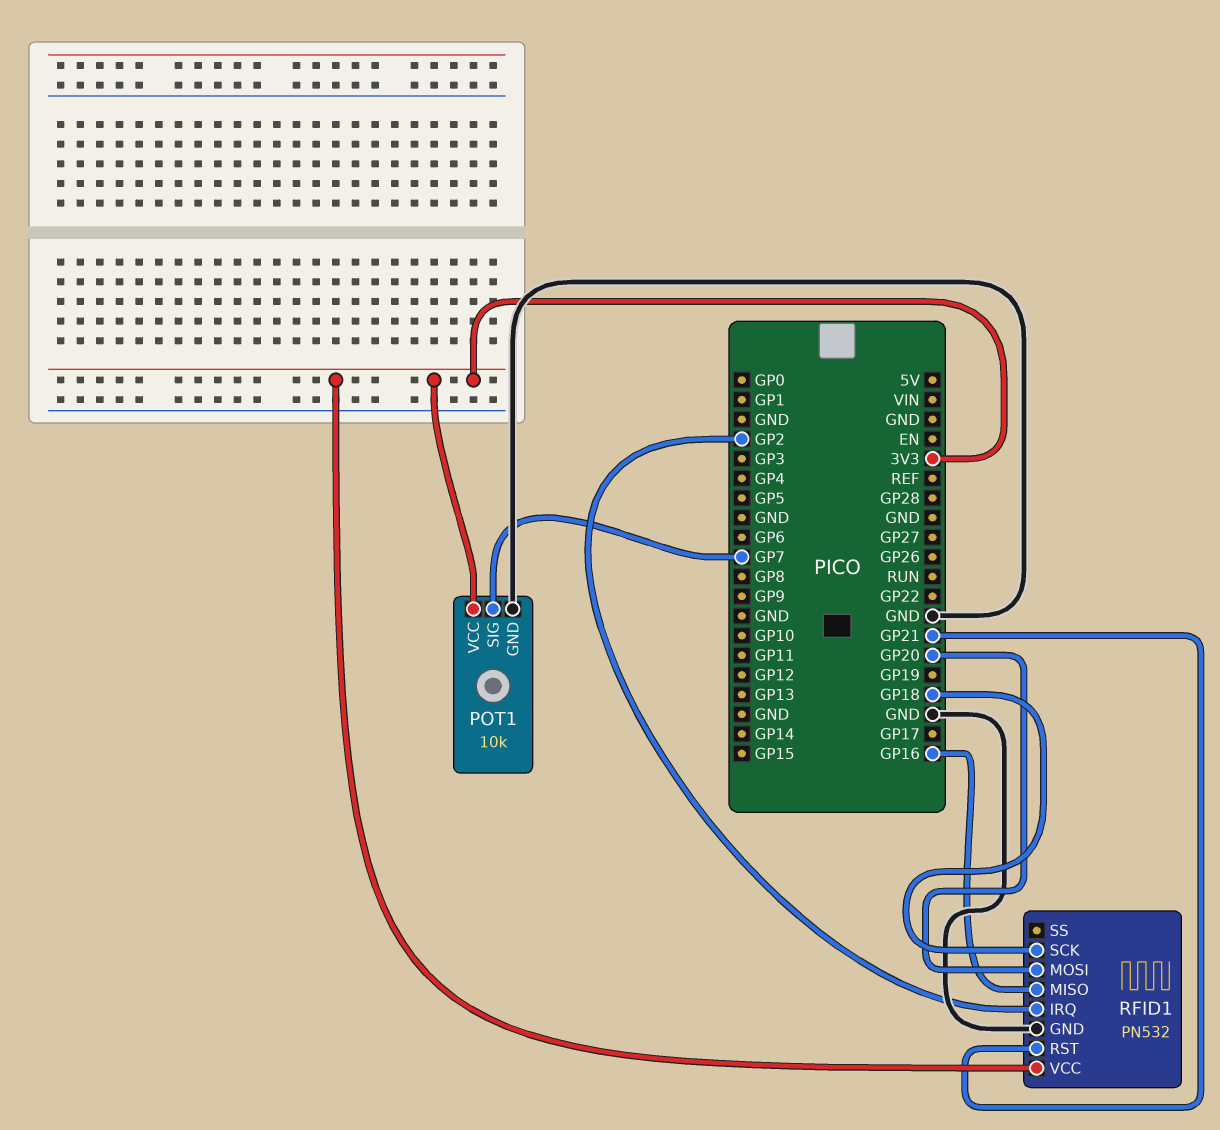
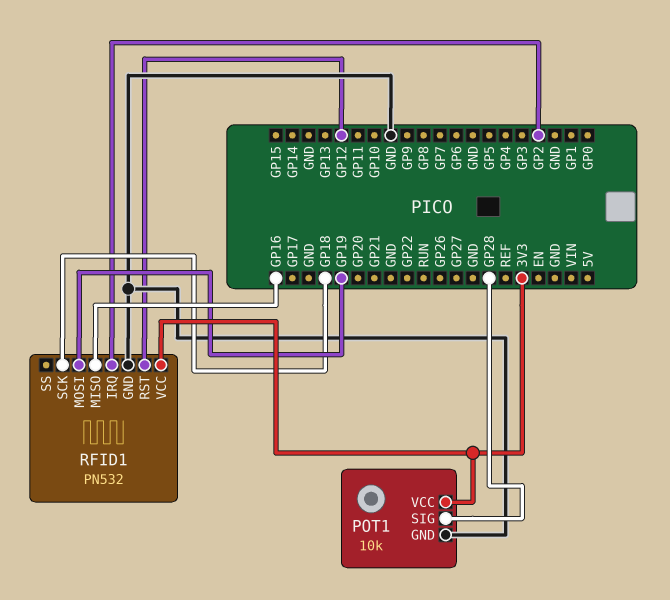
POT1 pin SIG: GP7 -> GP28
RFID1 pin MOSI: GP20 -> GP19
RFID1 pin RST: GP21 -> GP12

